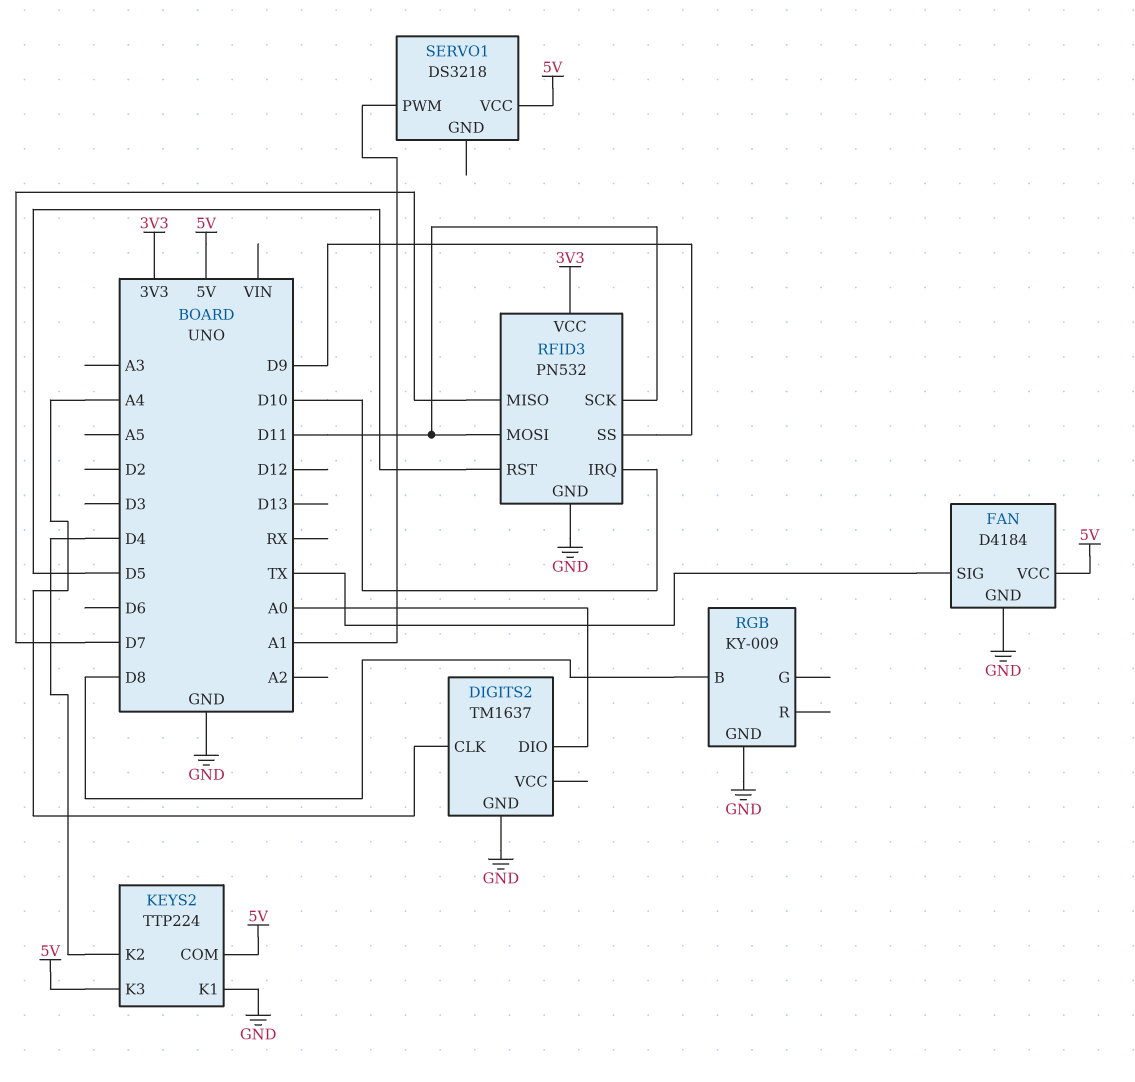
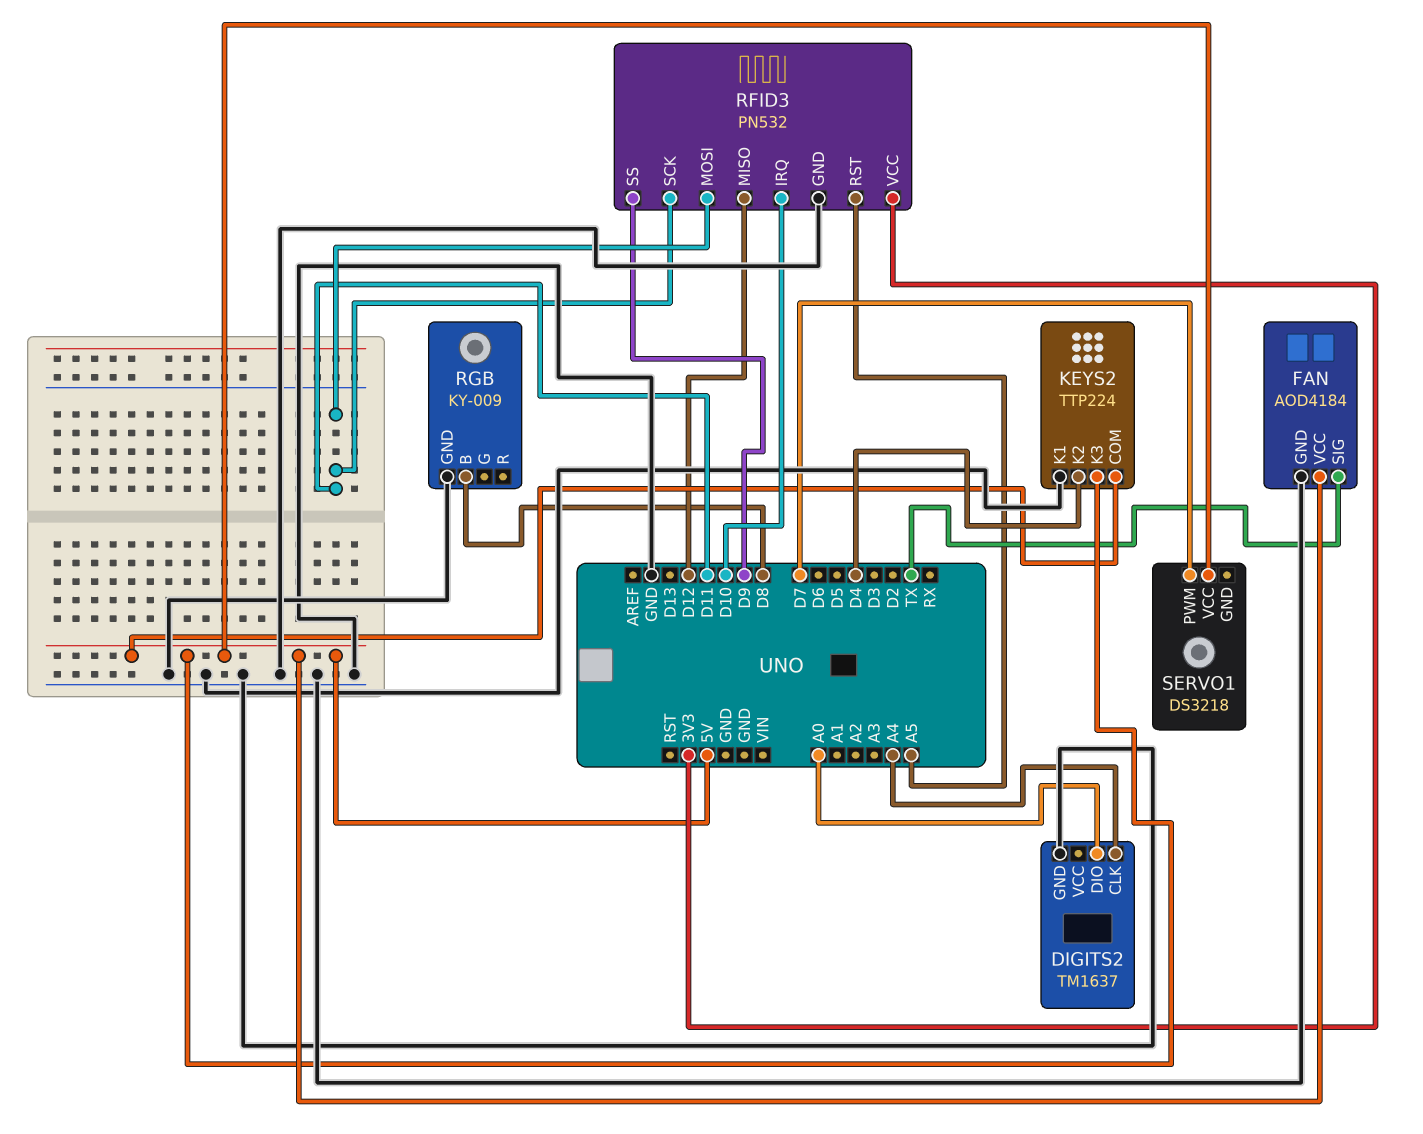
FAN: D4184 -> AOD4184
RFID3 pin MISO: D7 -> D12
RFID3 pin RST: D5 -> A5
SERVO1 pin PWM: A1 -> D7

